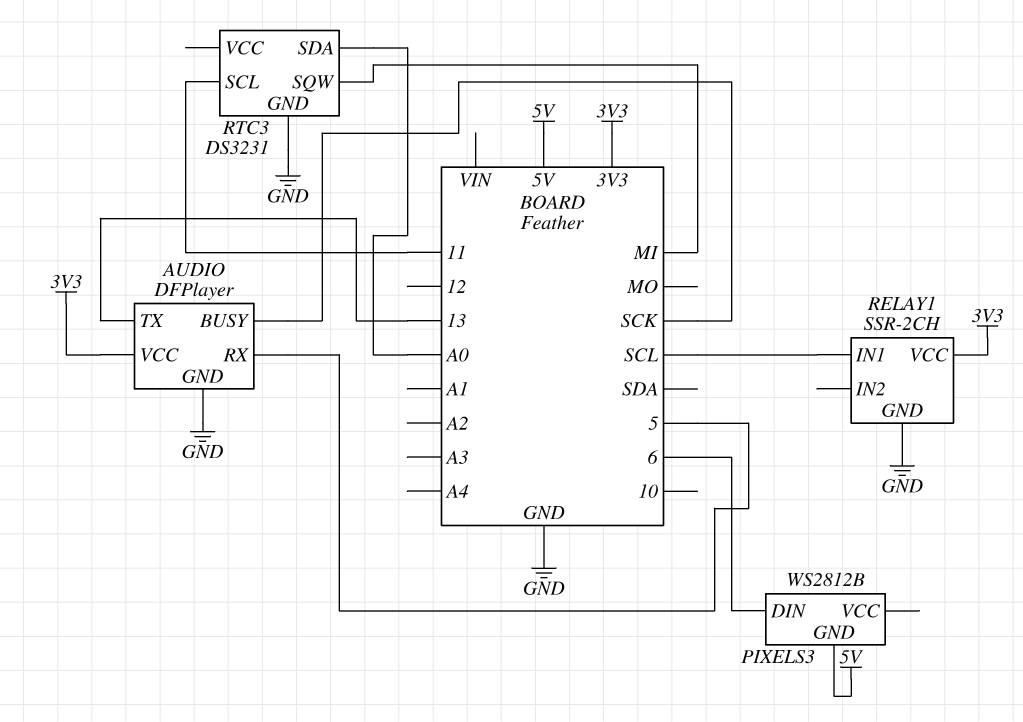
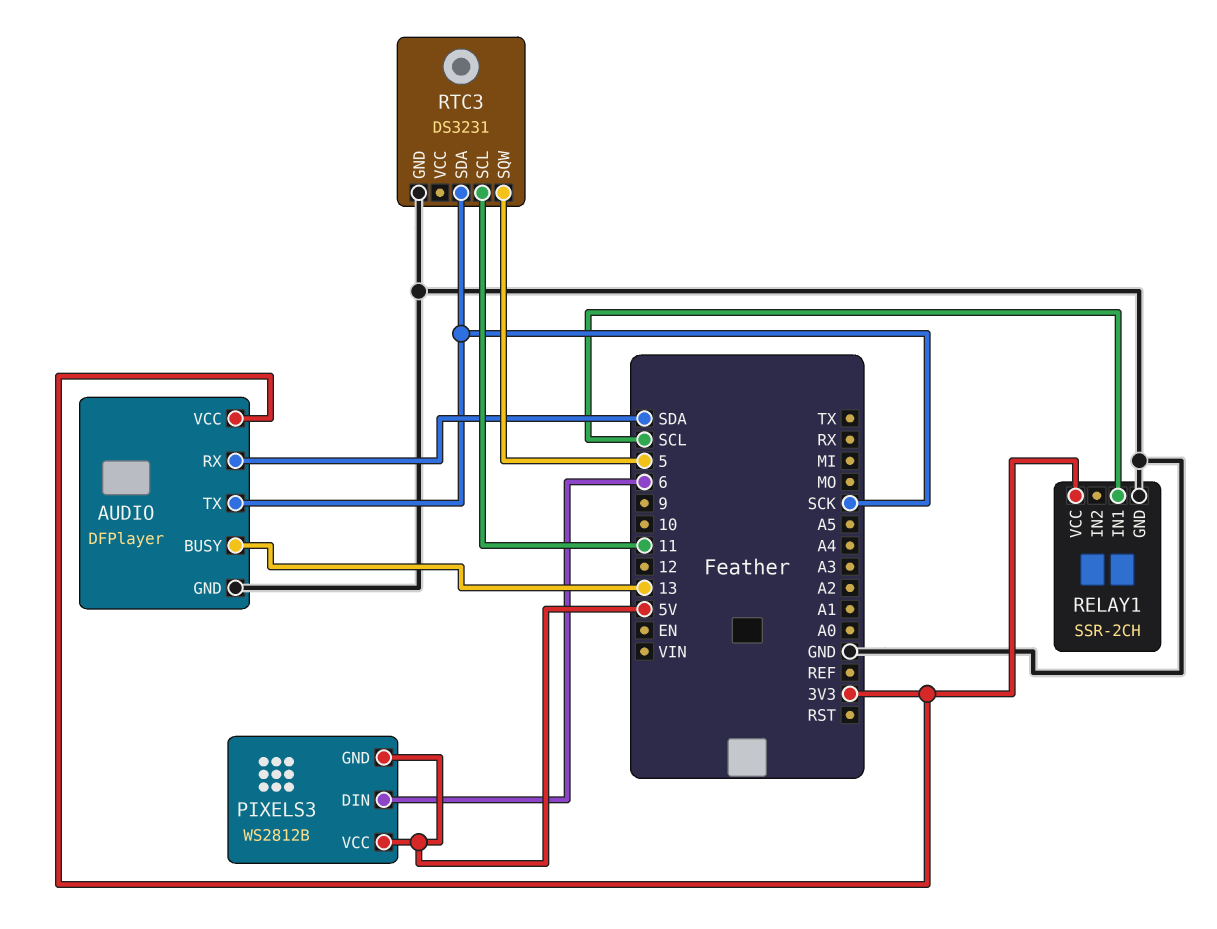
AUDIO pin BUSY: SCK -> 13
AUDIO pin RX: 5 -> SDA
AUDIO pin TX: 13 -> SCK
PIXELS3 pin VCC: none -> 5V
RTC3 pin SDA: A0 -> SCK
RTC3 pin SQW: MI -> 5

